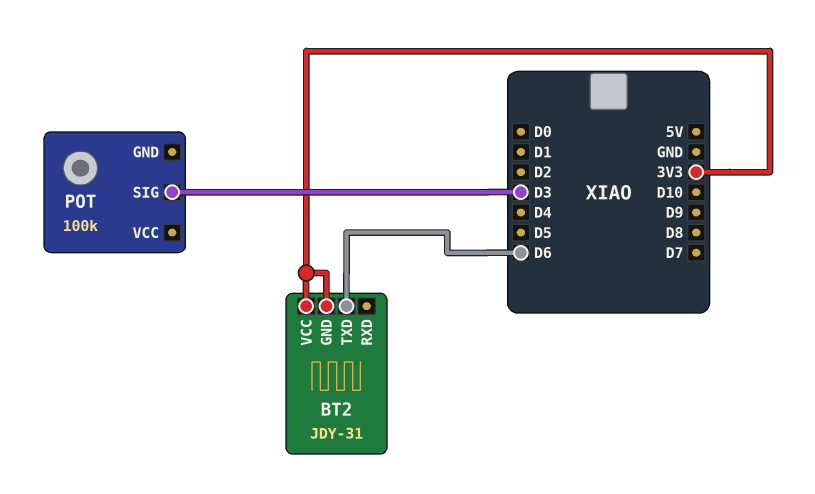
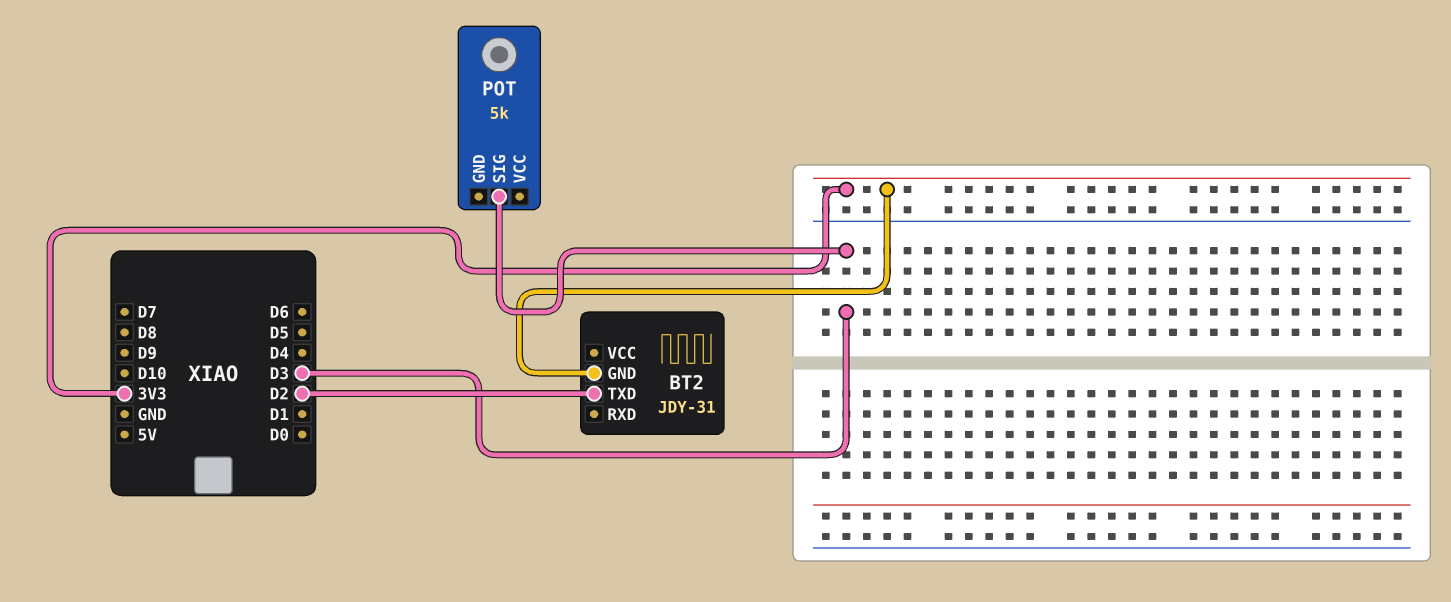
BT2 pin TXD: D6 -> D2
BT2 pin VCC: 3V3 -> none
POT: 100k -> 5k

